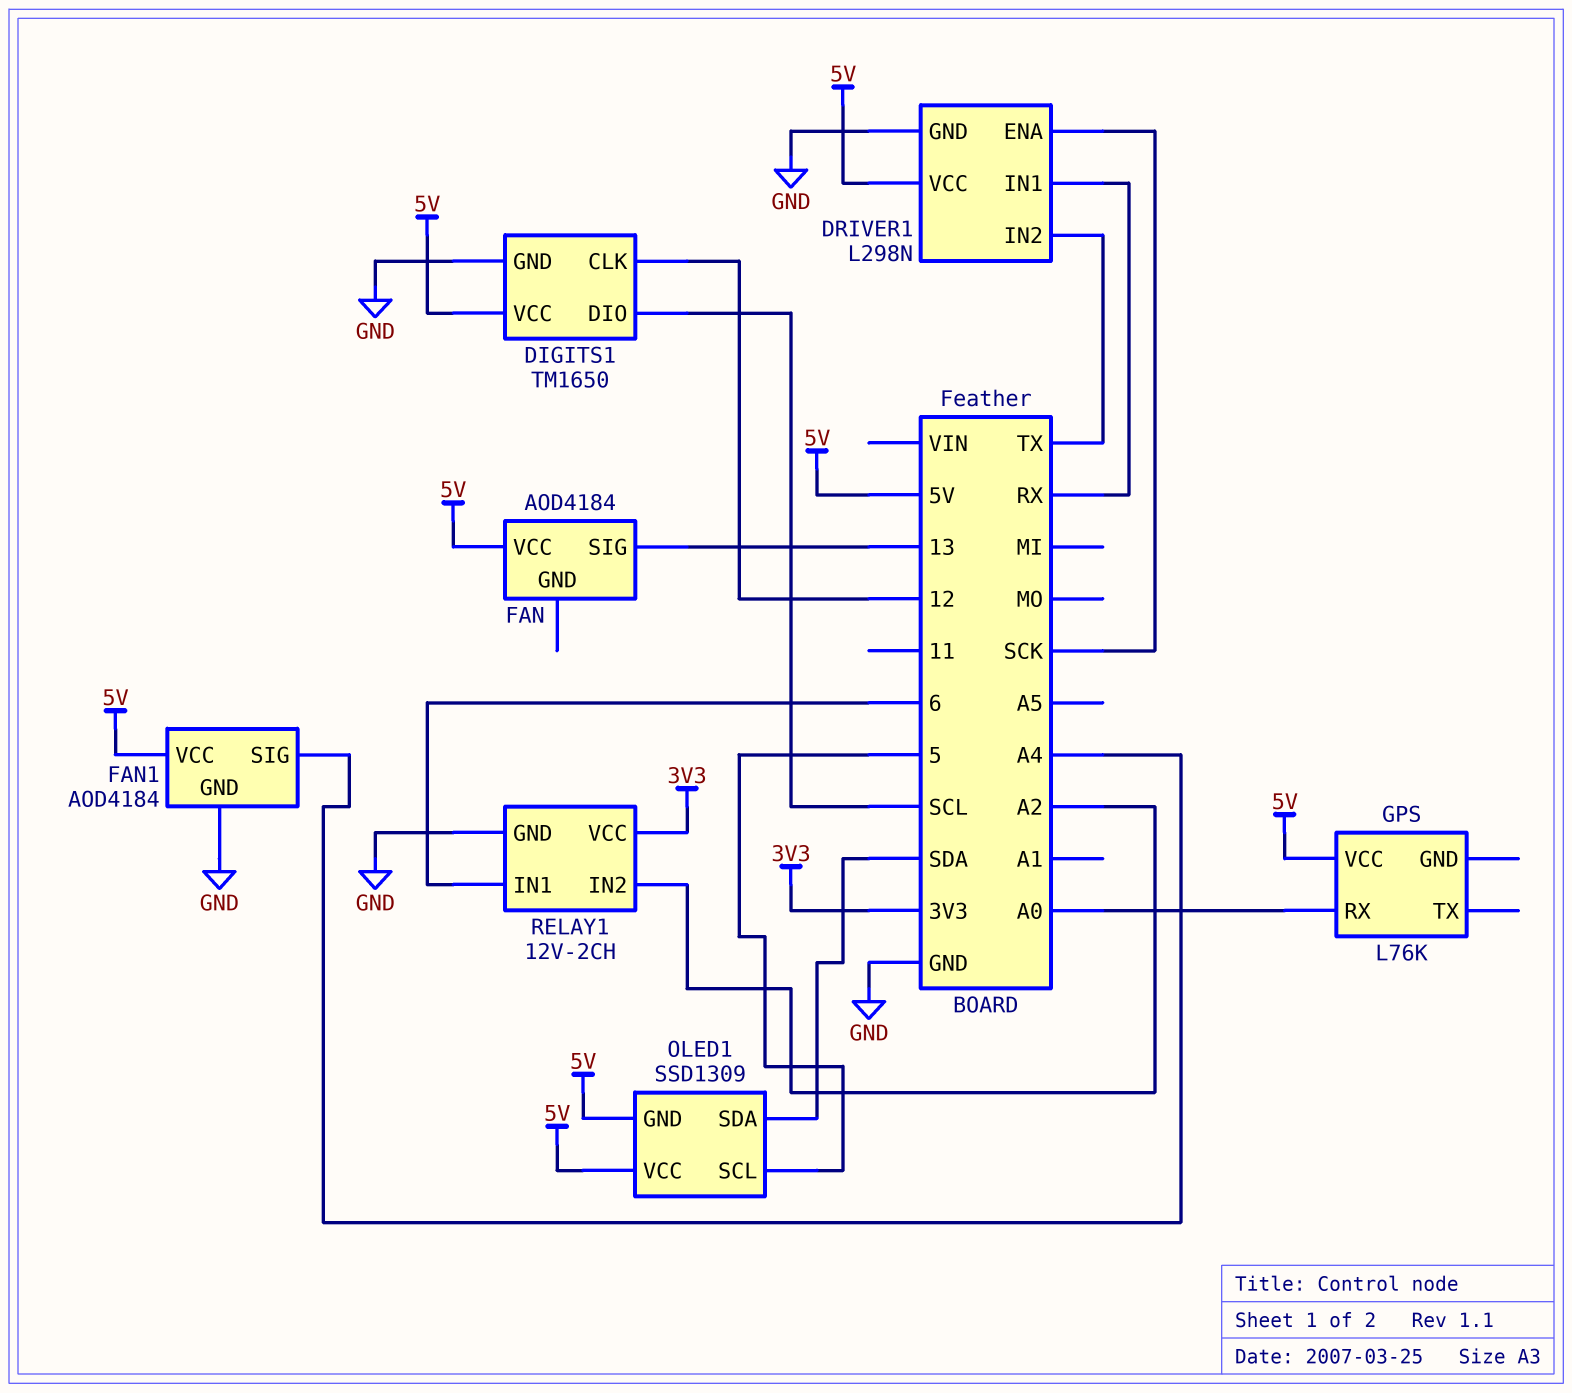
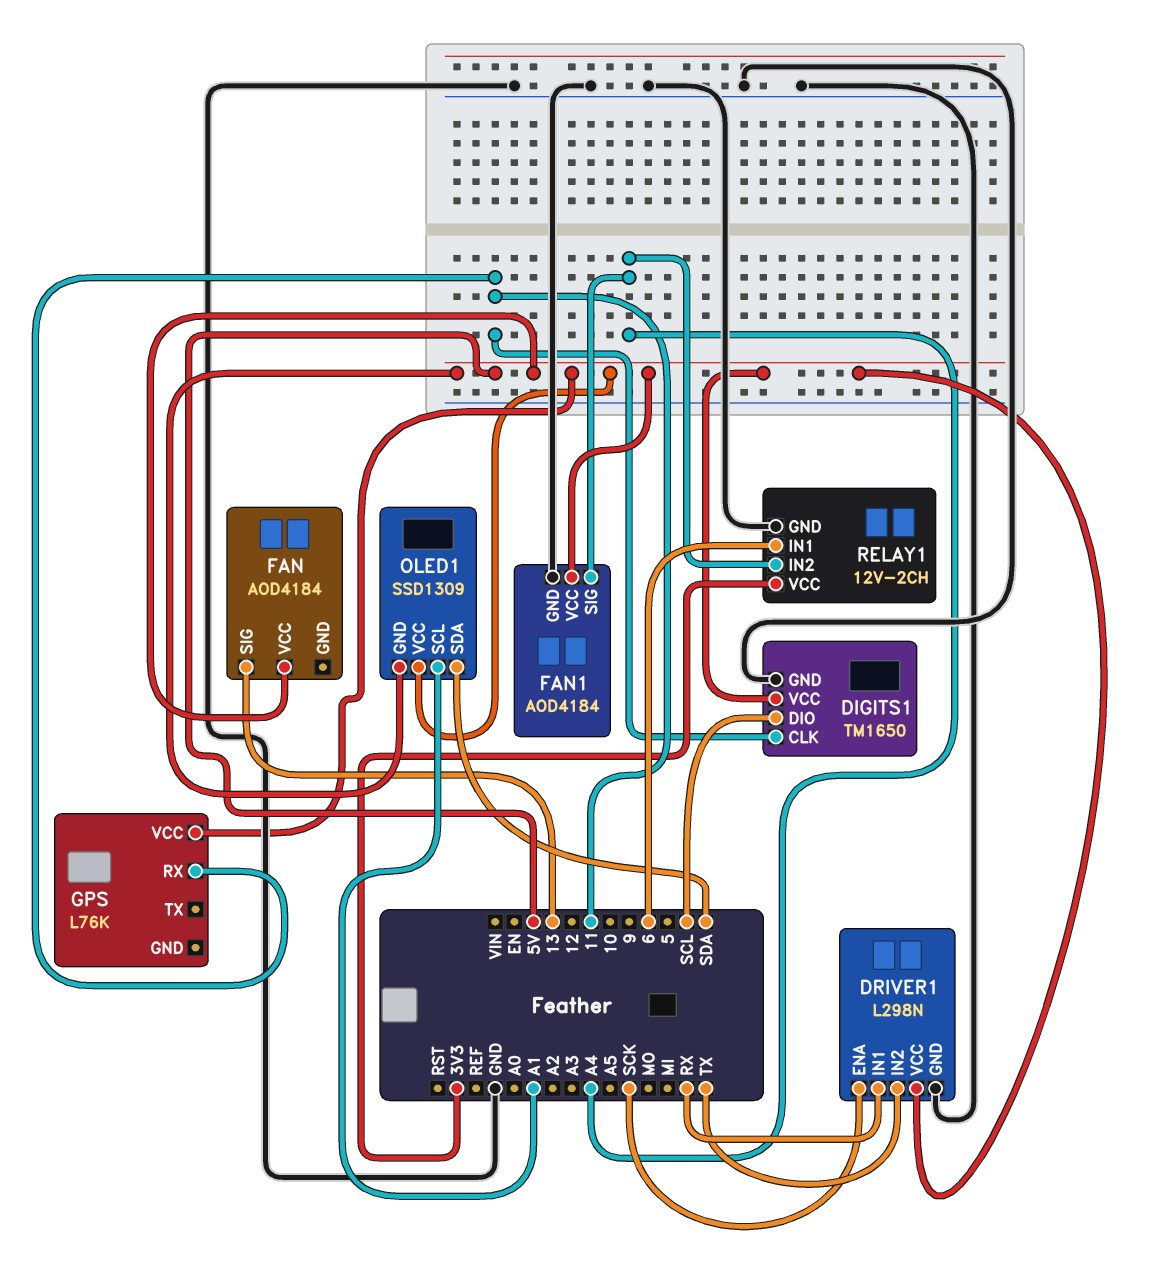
DIGITS1 pin CLK: 12 -> 11
GPS pin RX: A0 -> 11
OLED1 pin SCL: 5 -> A1
RELAY1 pin IN2: A2 -> A4

